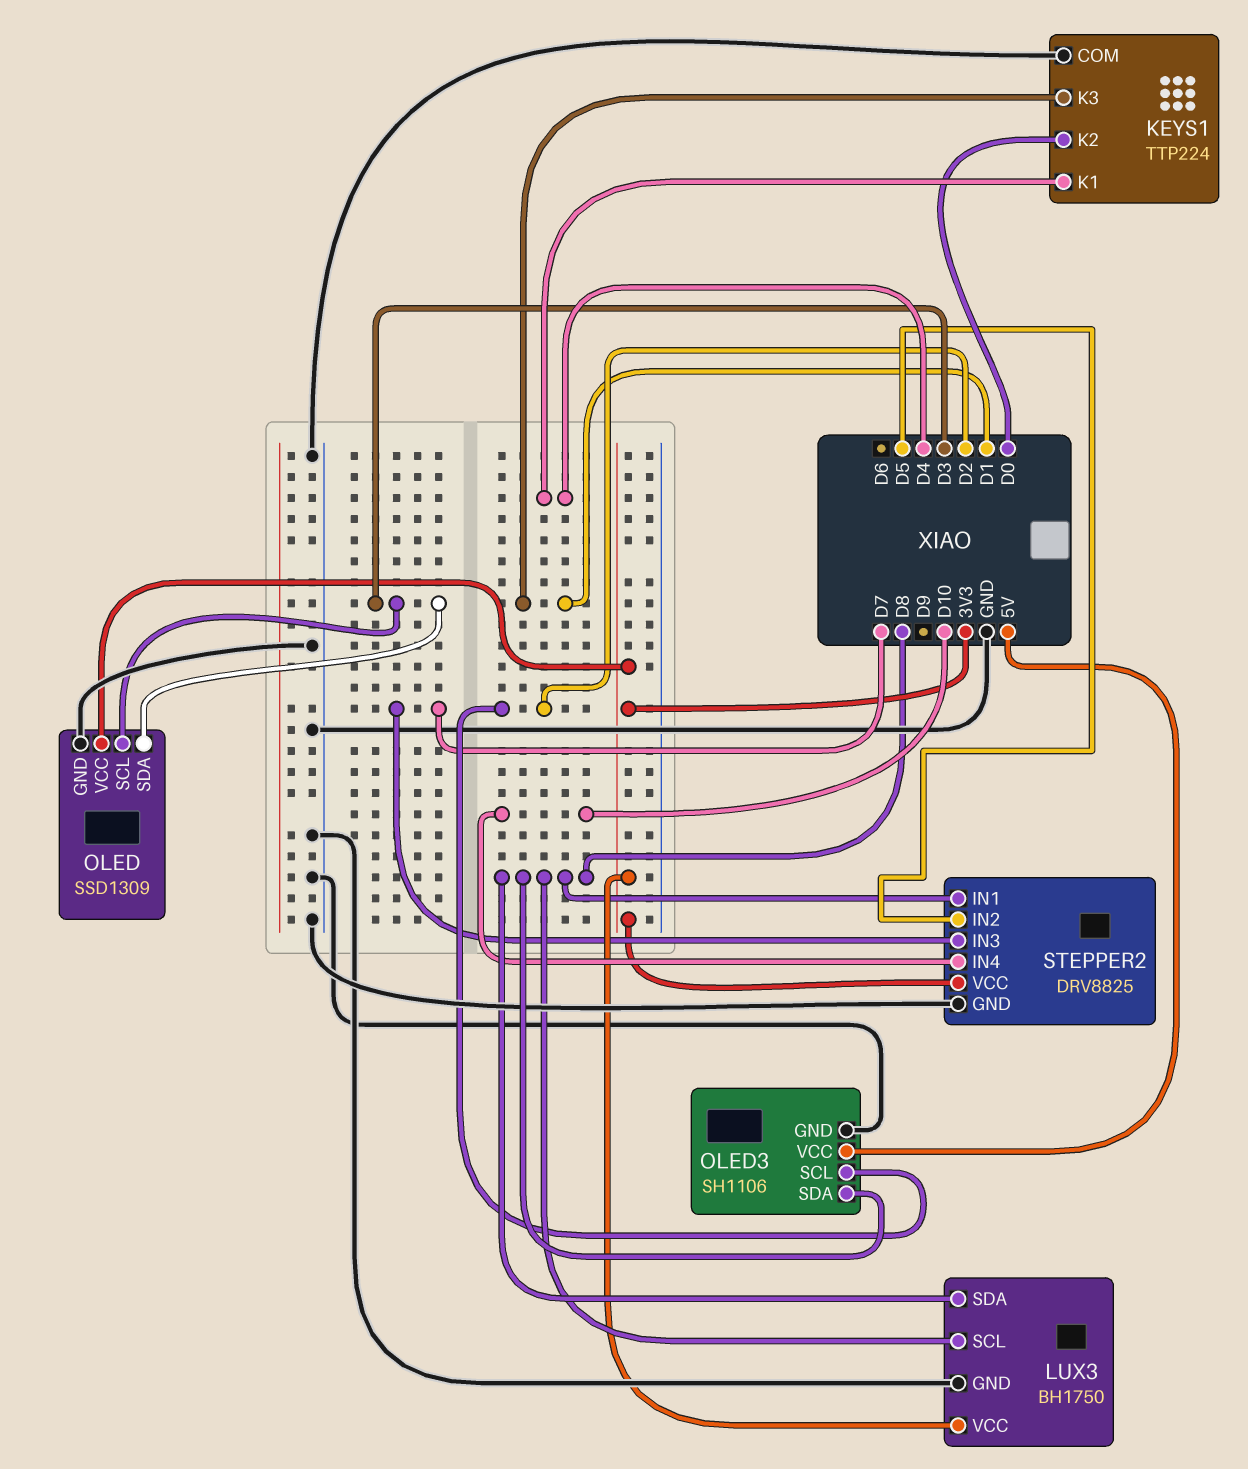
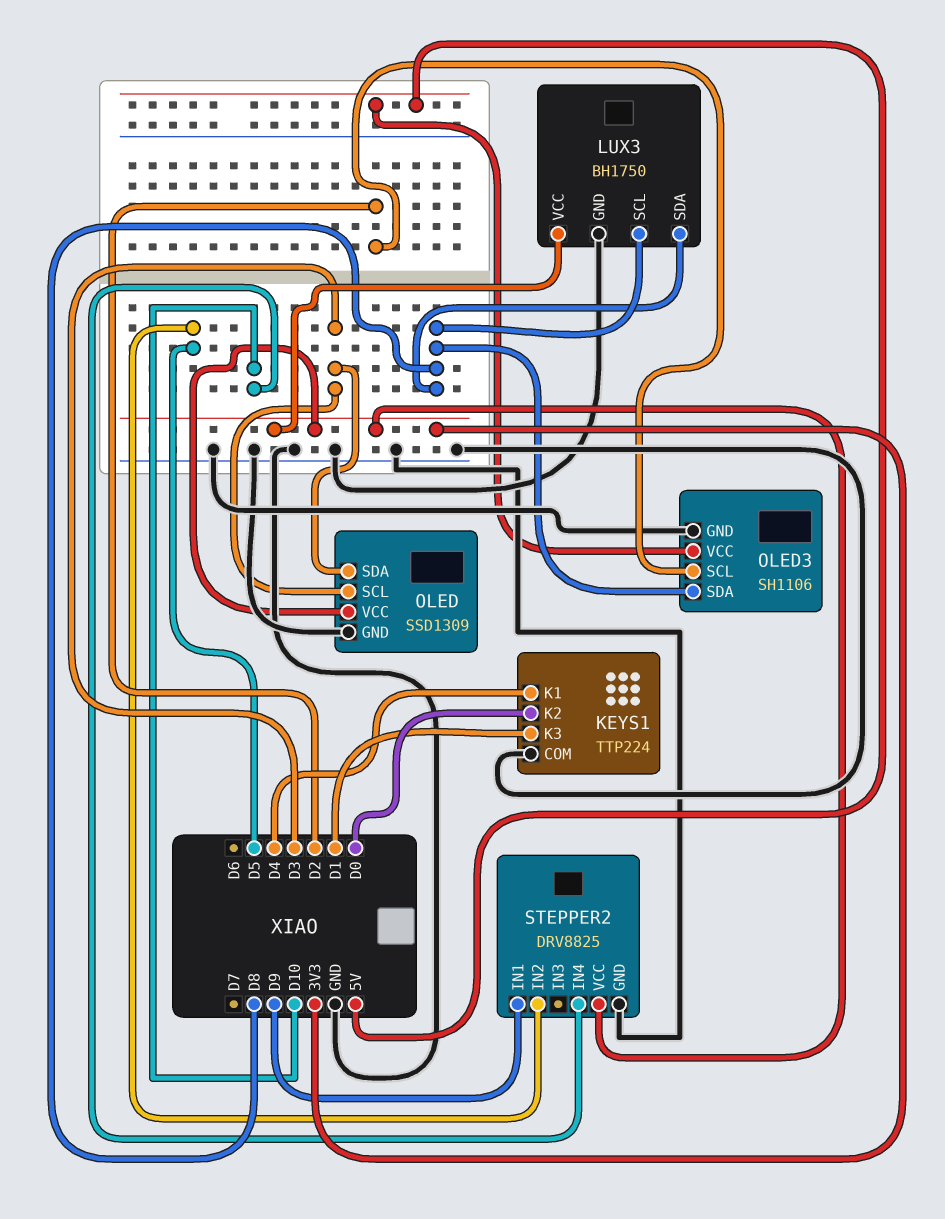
STEPPER2 pin IN1: D8 -> D9
STEPPER2 pin IN3: D7 -> none

